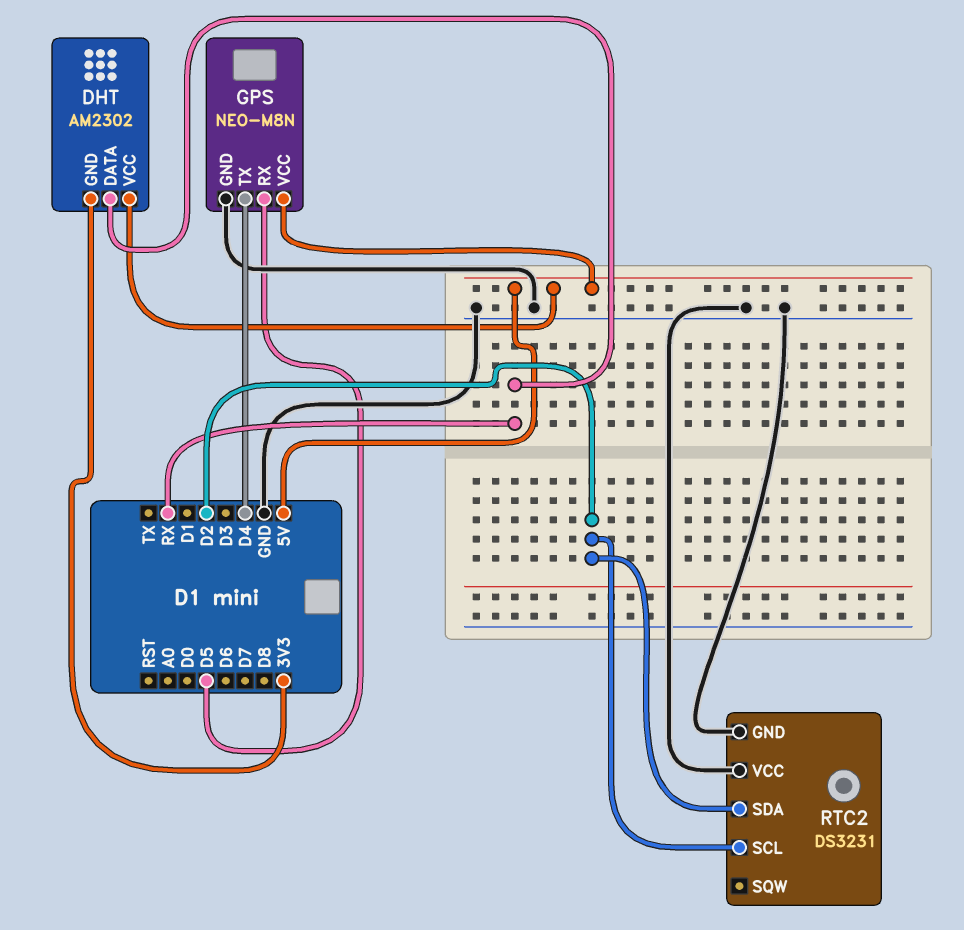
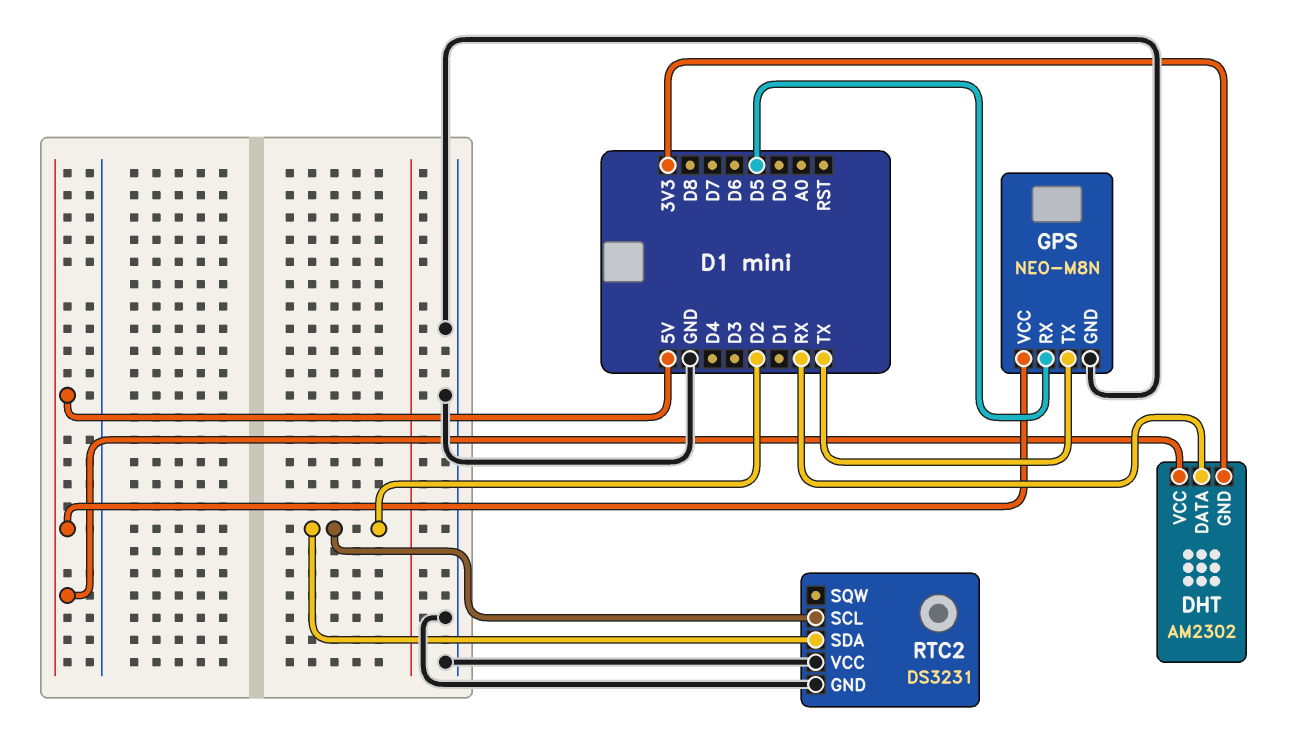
GPS pin TX: D4 -> TX

